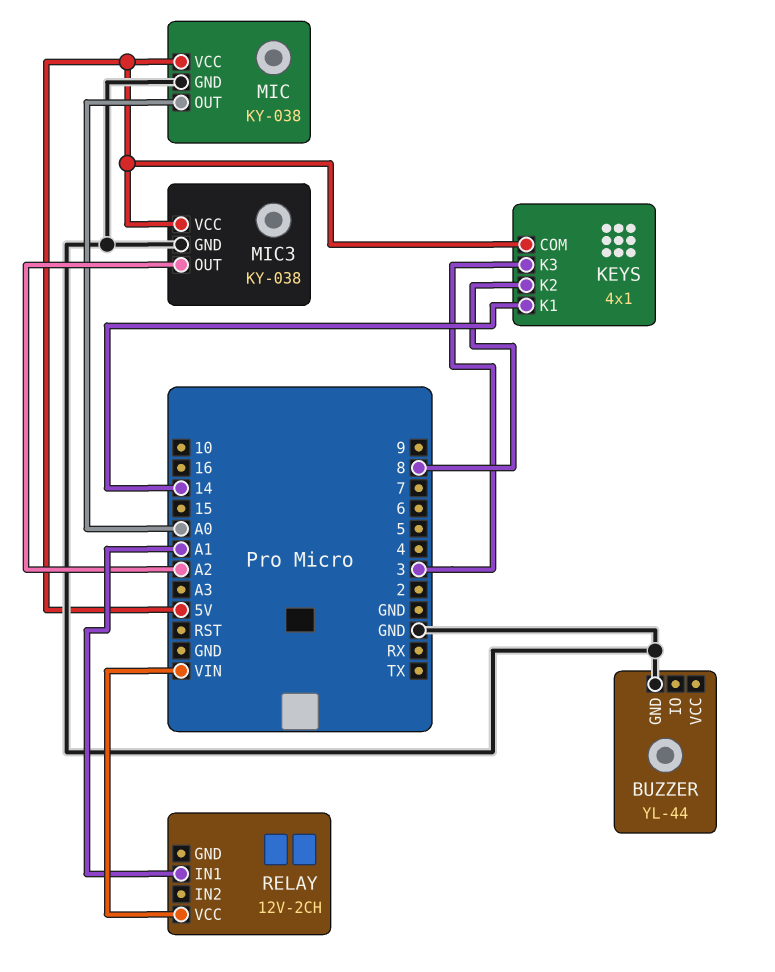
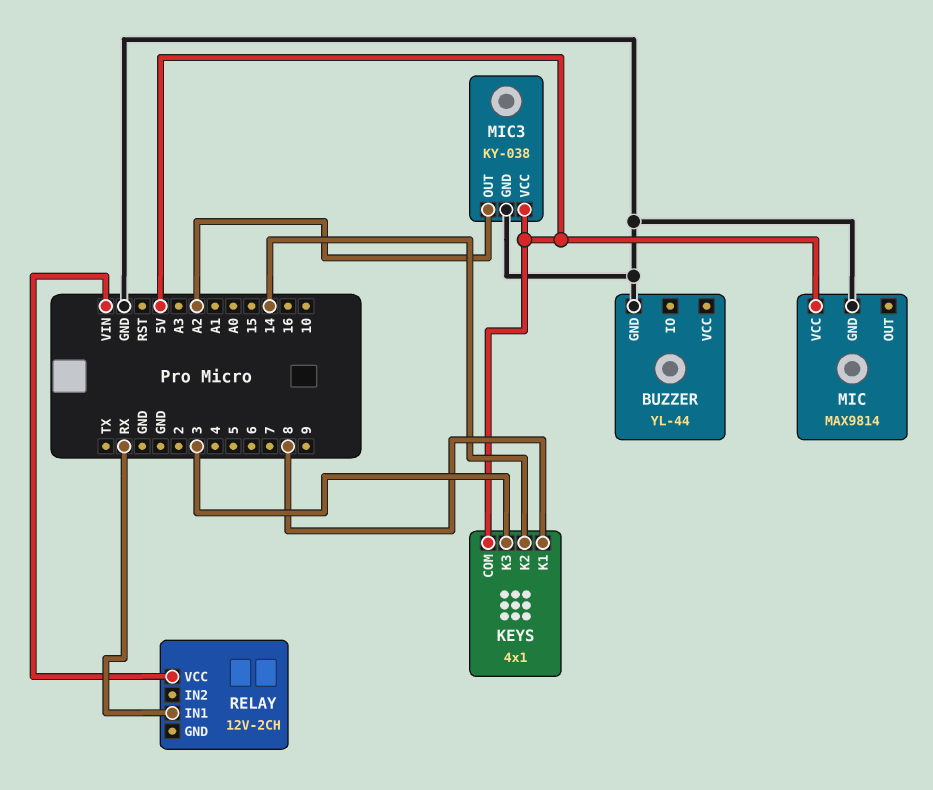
KEYS pin K1: 14 -> 8
KEYS pin K2: 8 -> 14
MIC: KY-038 -> MAX9814
MIC pin OUT: A0 -> none
RELAY pin IN1: A1 -> RX

